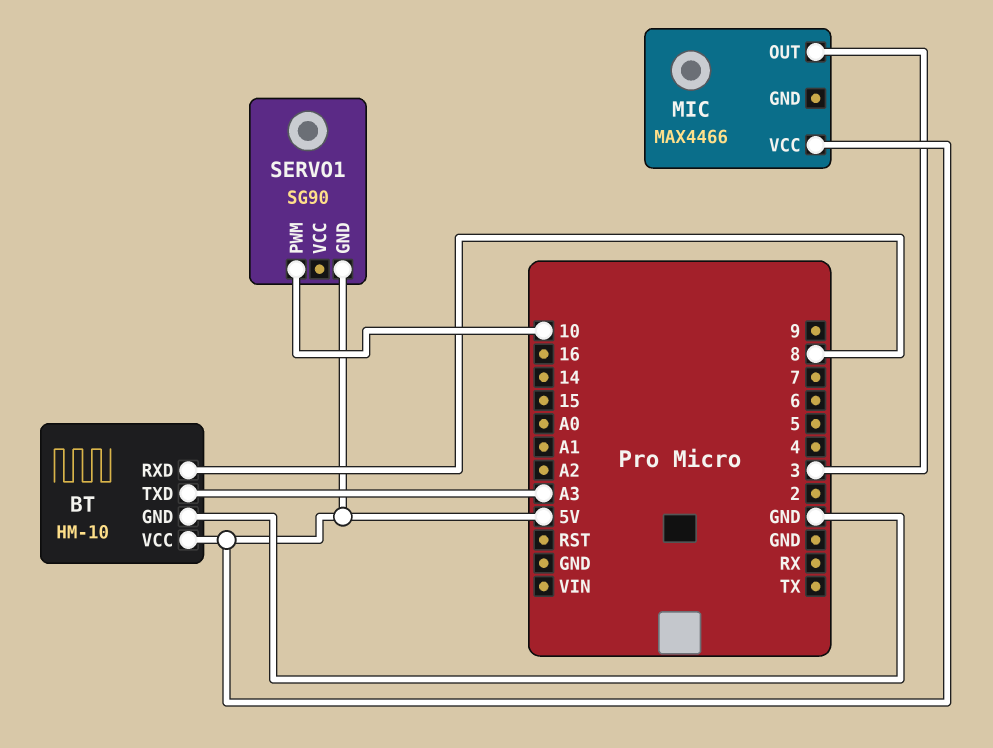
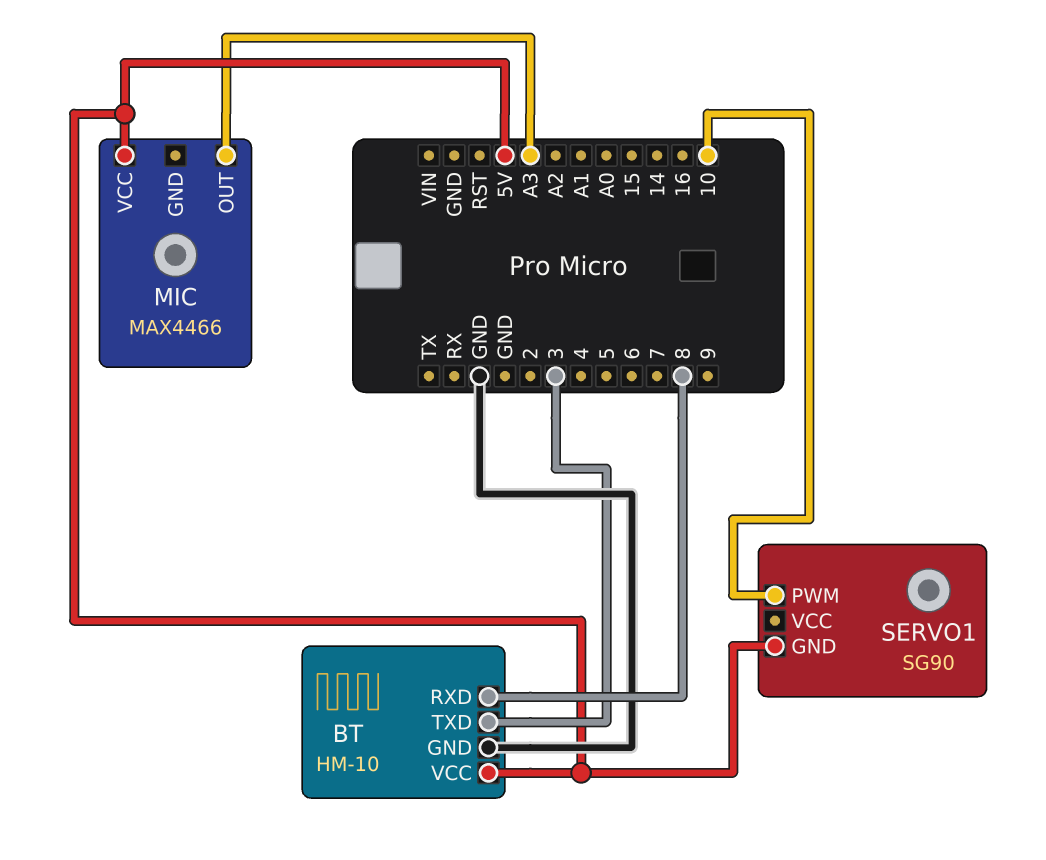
BT pin TXD: A3 -> 3
MIC pin OUT: 3 -> A3

